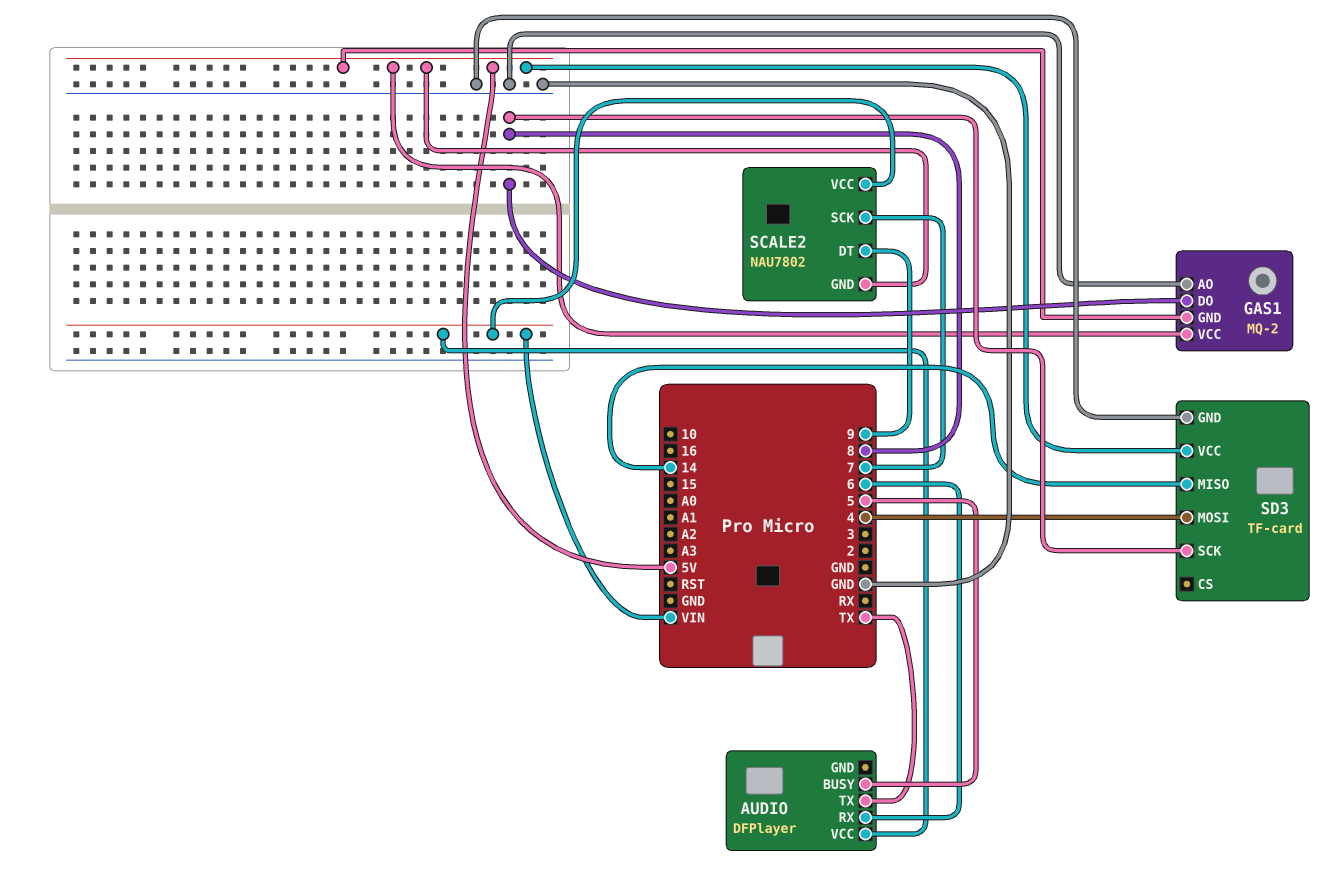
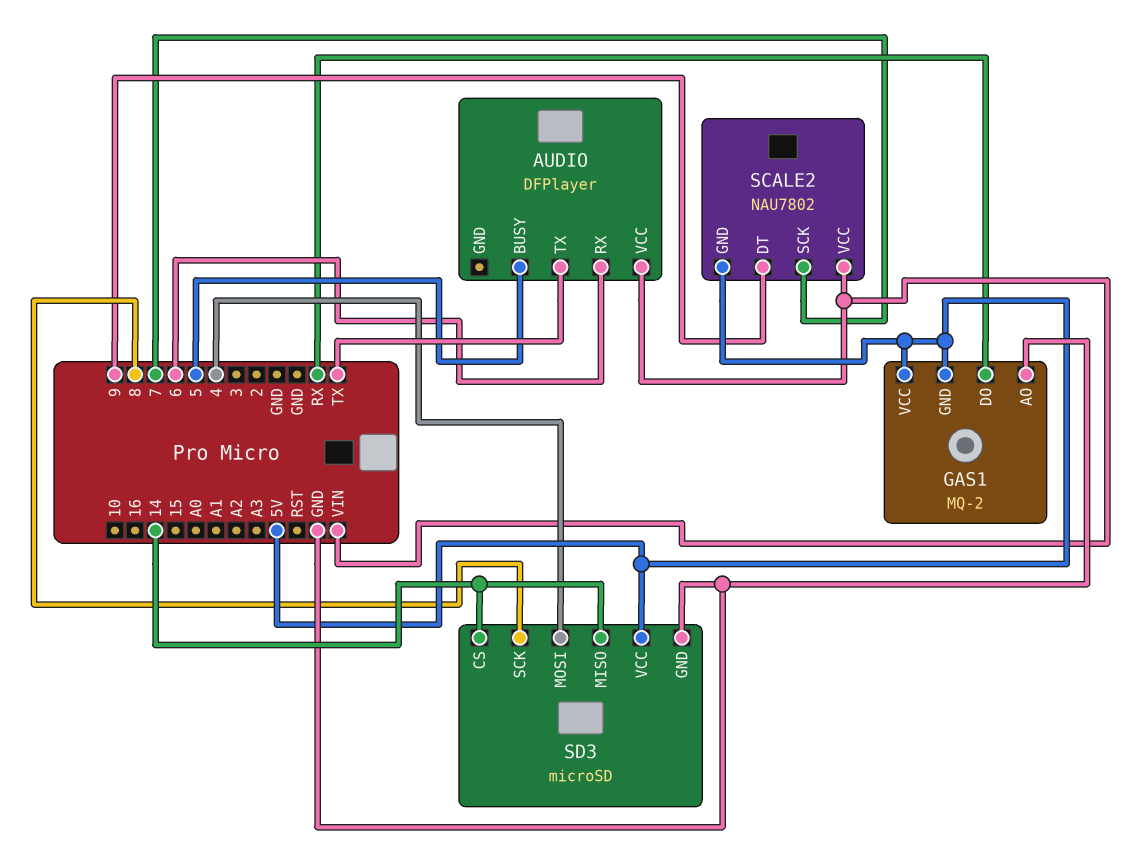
GAS1 pin DO: 8 -> RX
SD3: TF-card -> microSD
SD3 pin CS: none -> 14

